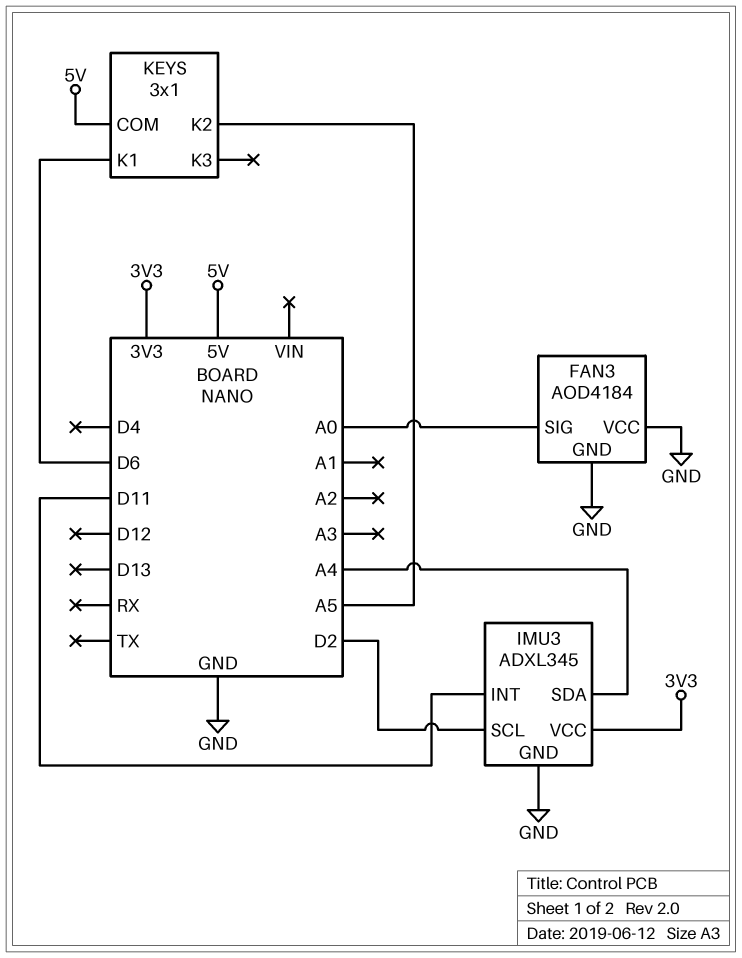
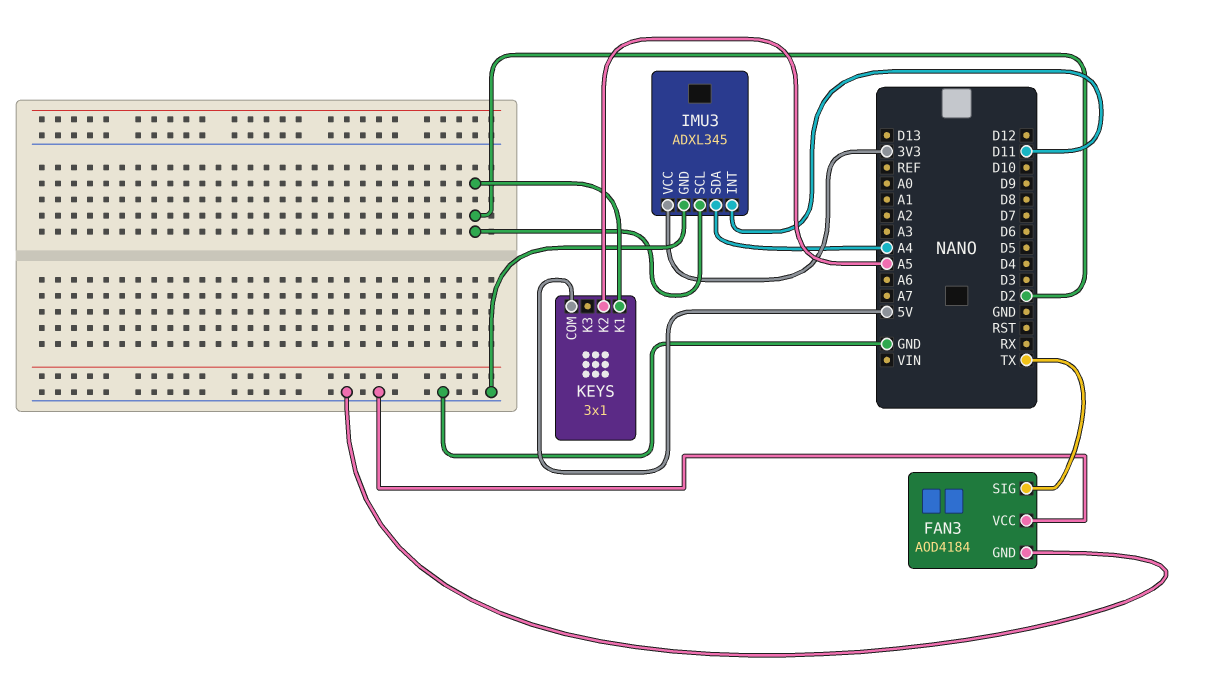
FAN3 pin SIG: A0 -> TX
KEYS pin K1: D6 -> D2

